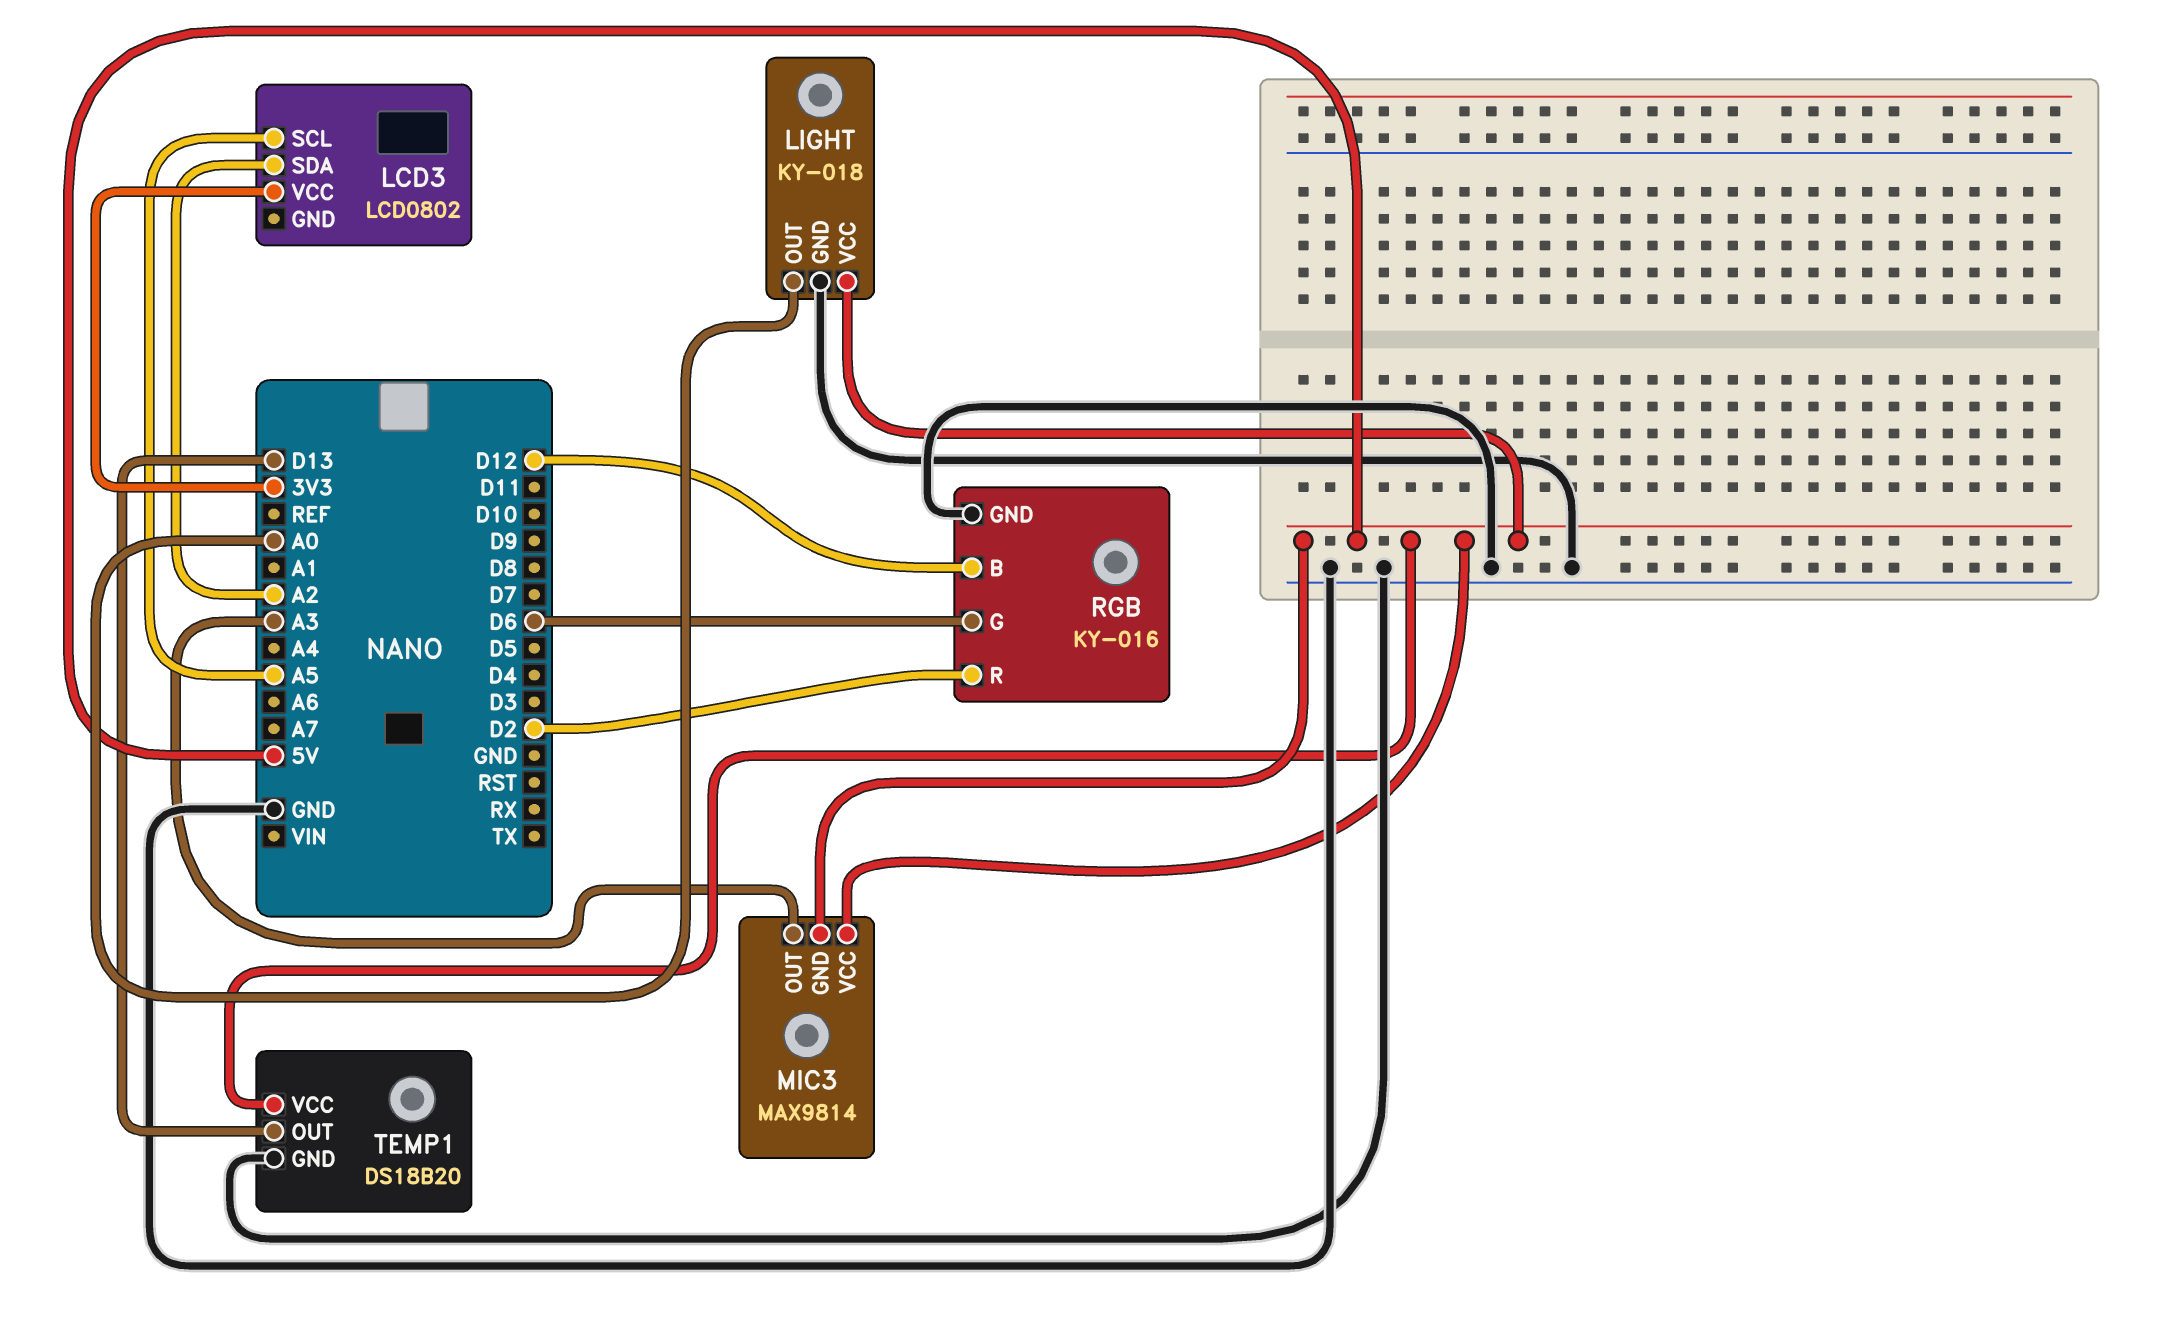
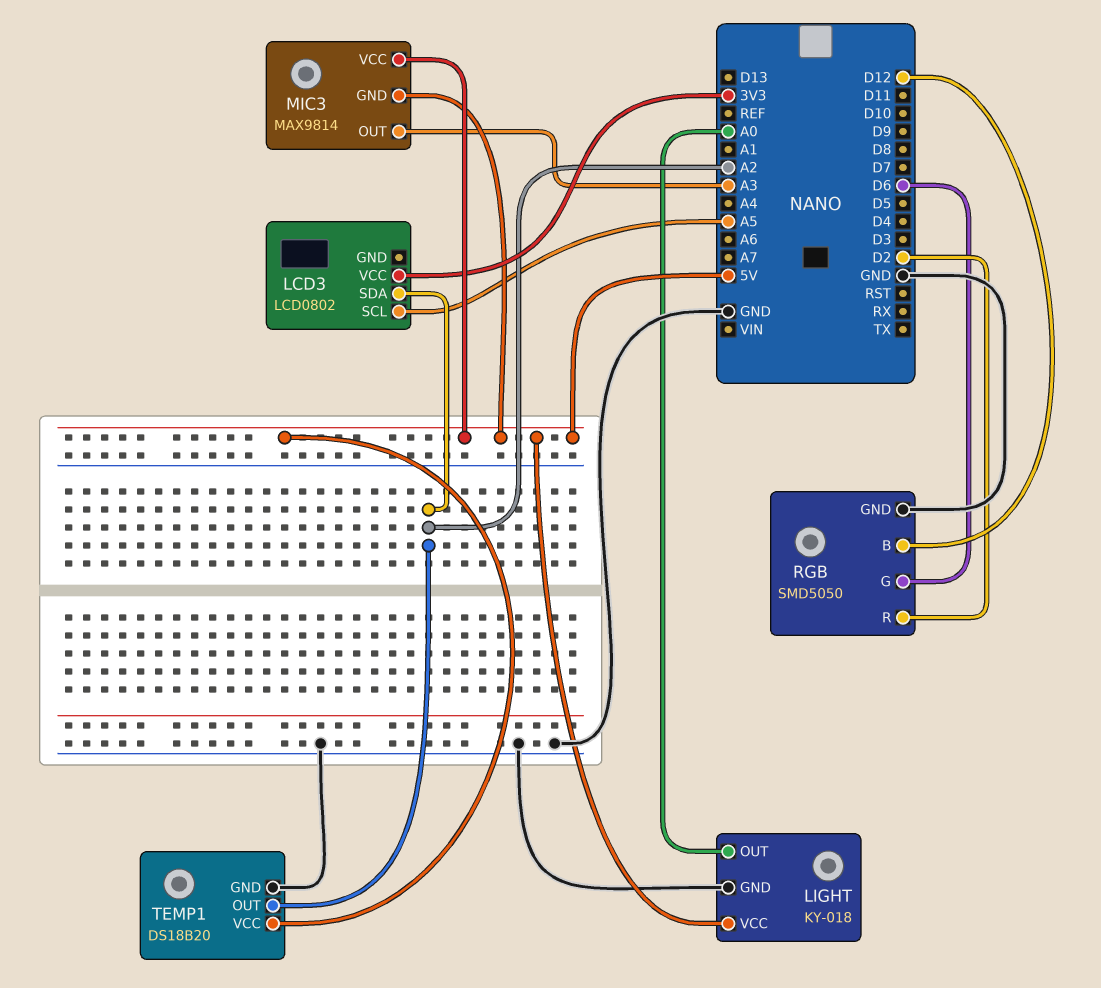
RGB: KY-016 -> SMD5050
TEMP1 pin OUT: D13 -> A2

